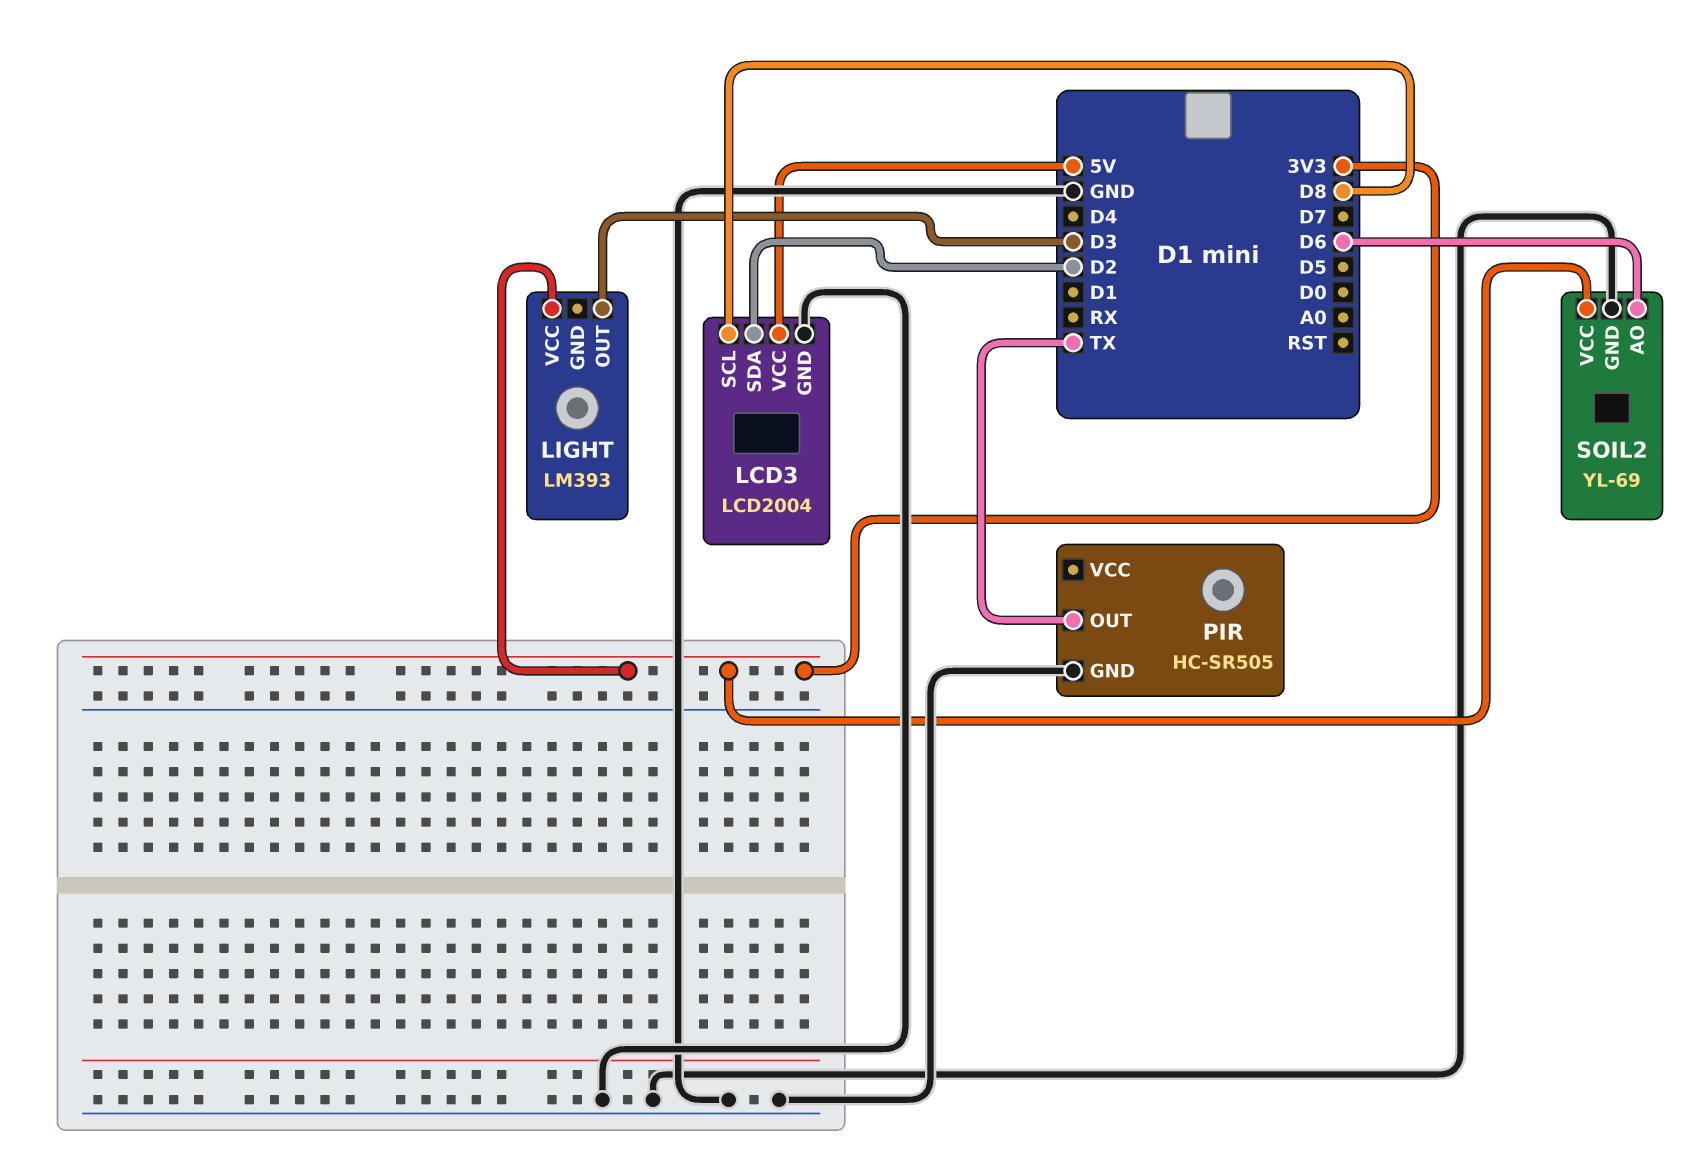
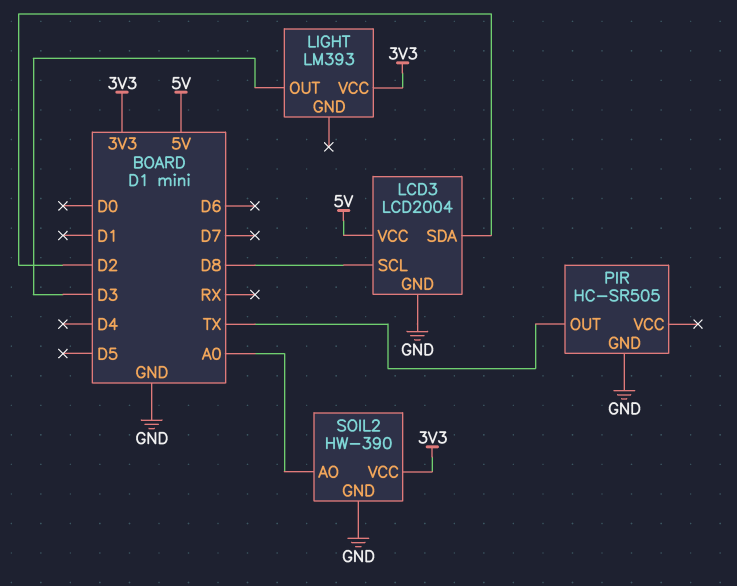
SOIL2: YL-69 -> HW-390
SOIL2 pin AO: D6 -> A0

